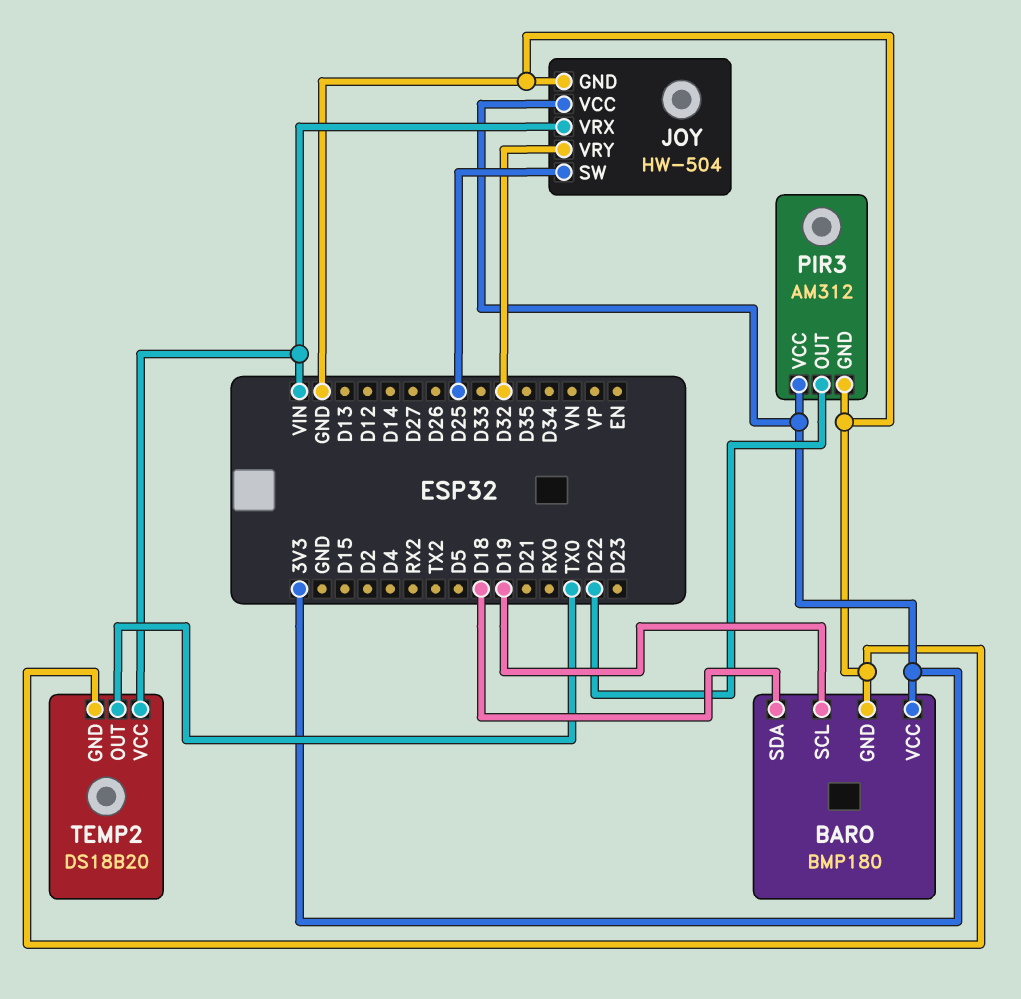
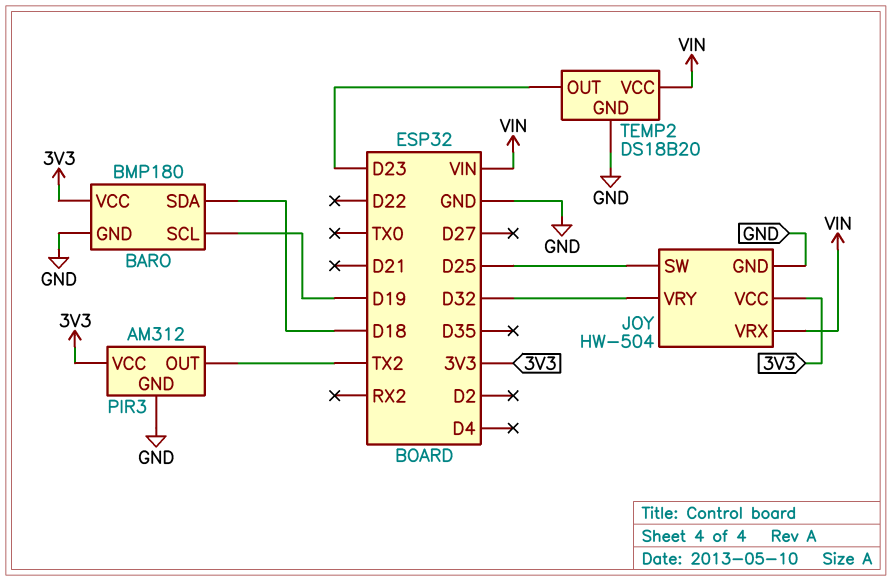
PIR3 pin OUT: D22 -> TX2
TEMP2 pin OUT: TX0 -> D23

